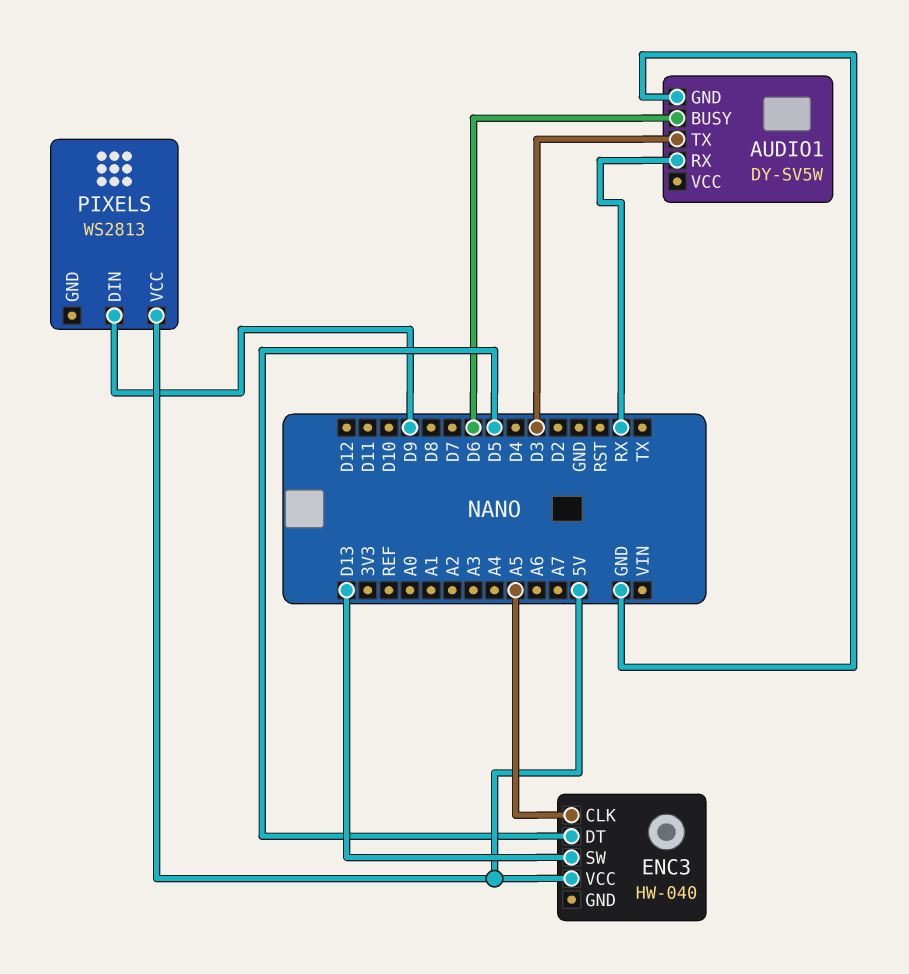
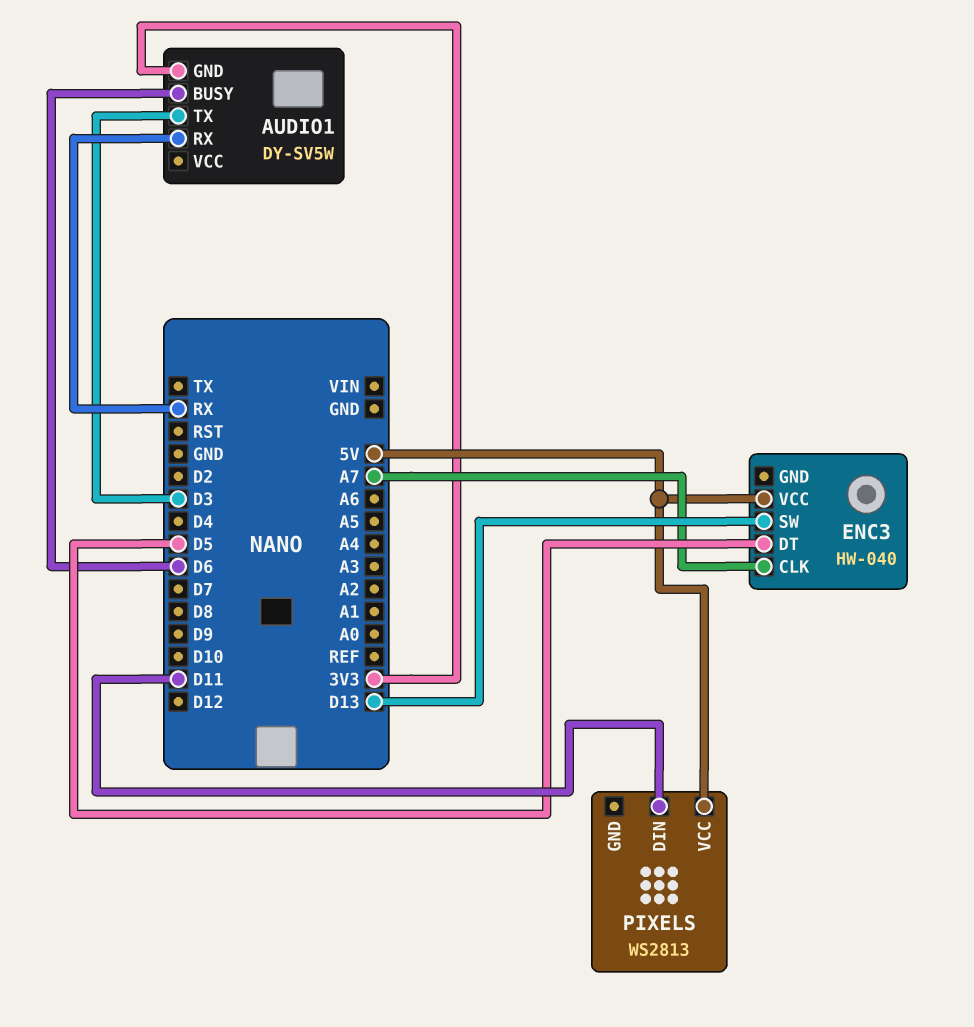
AUDIO1 pin GND: GND -> 3V3
ENC3 pin CLK: A5 -> A7
PIXELS pin DIN: D9 -> D11

